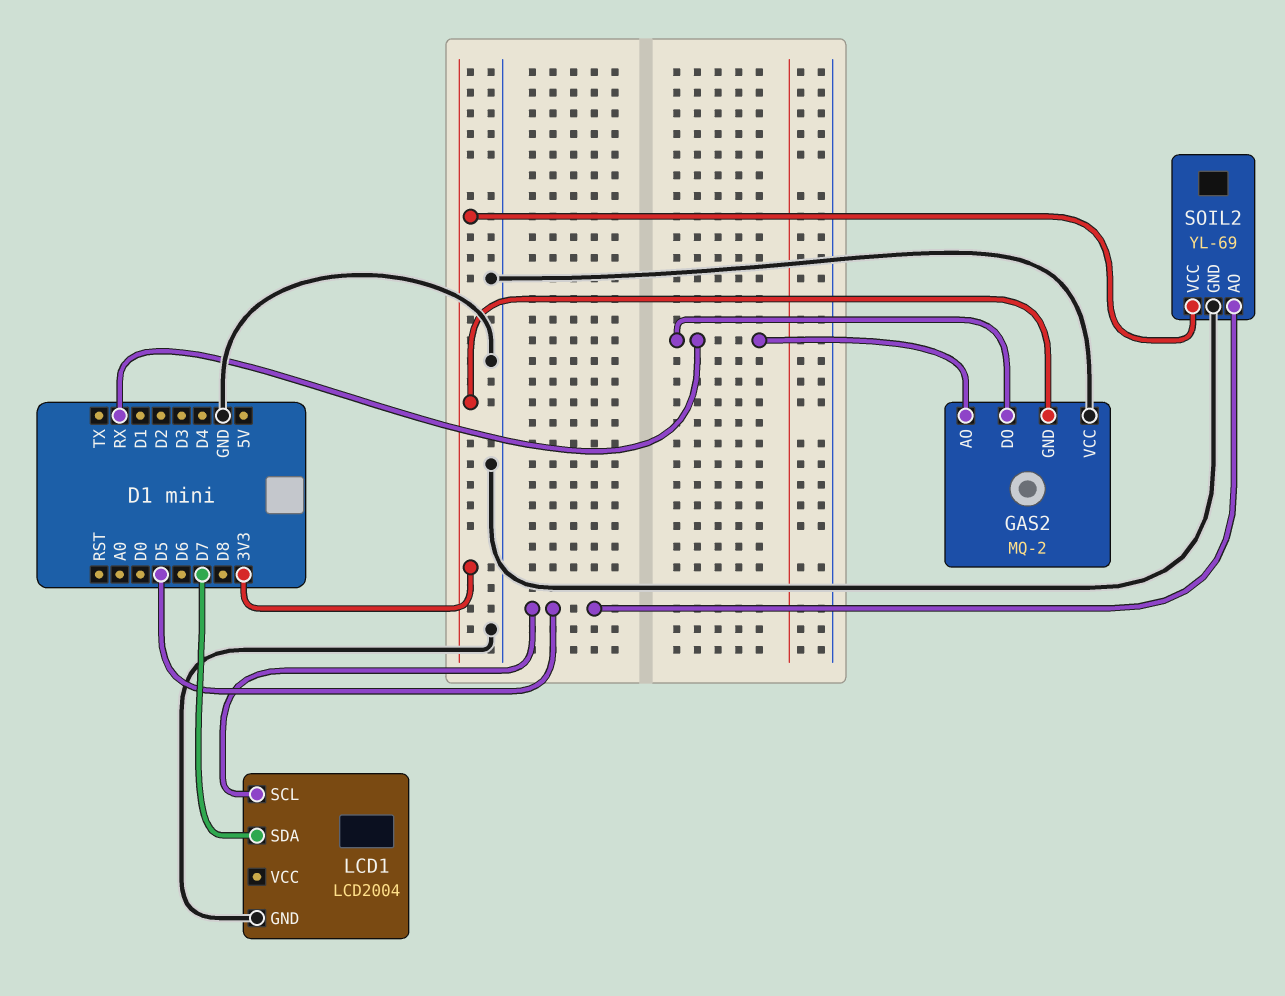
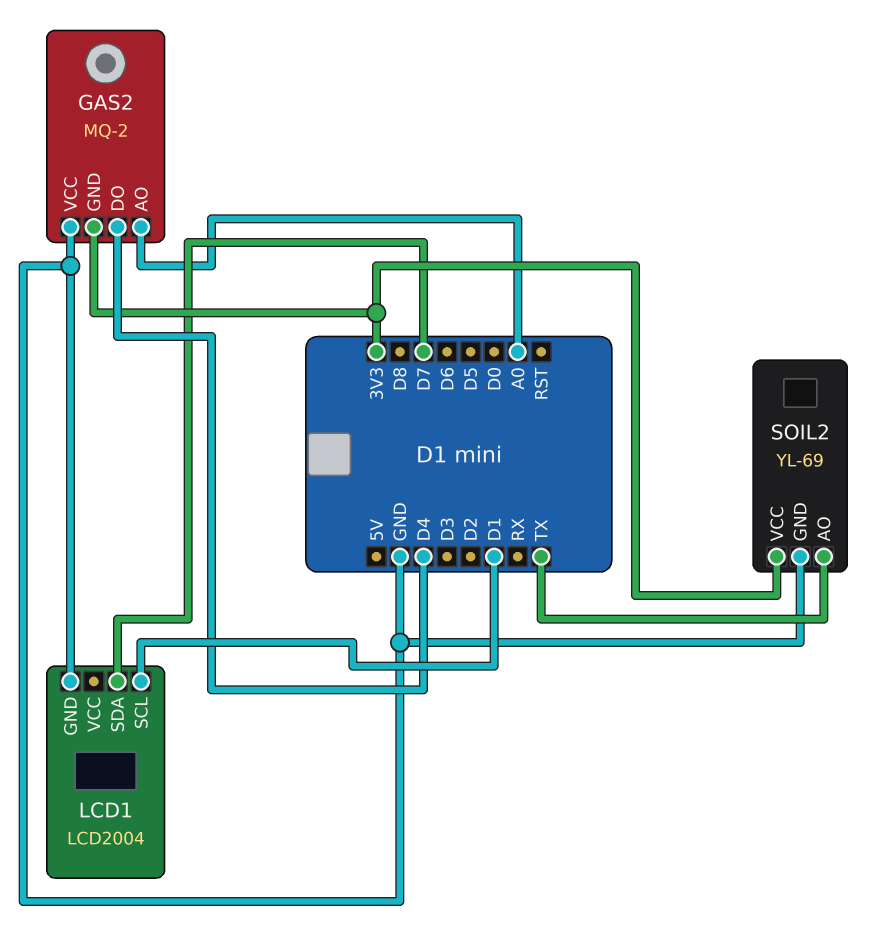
GAS2 pin AO: RX -> A0
GAS2 pin DO: RX -> D4
LCD1 pin SCL: D5 -> D1
SOIL2 pin AO: D5 -> TX

